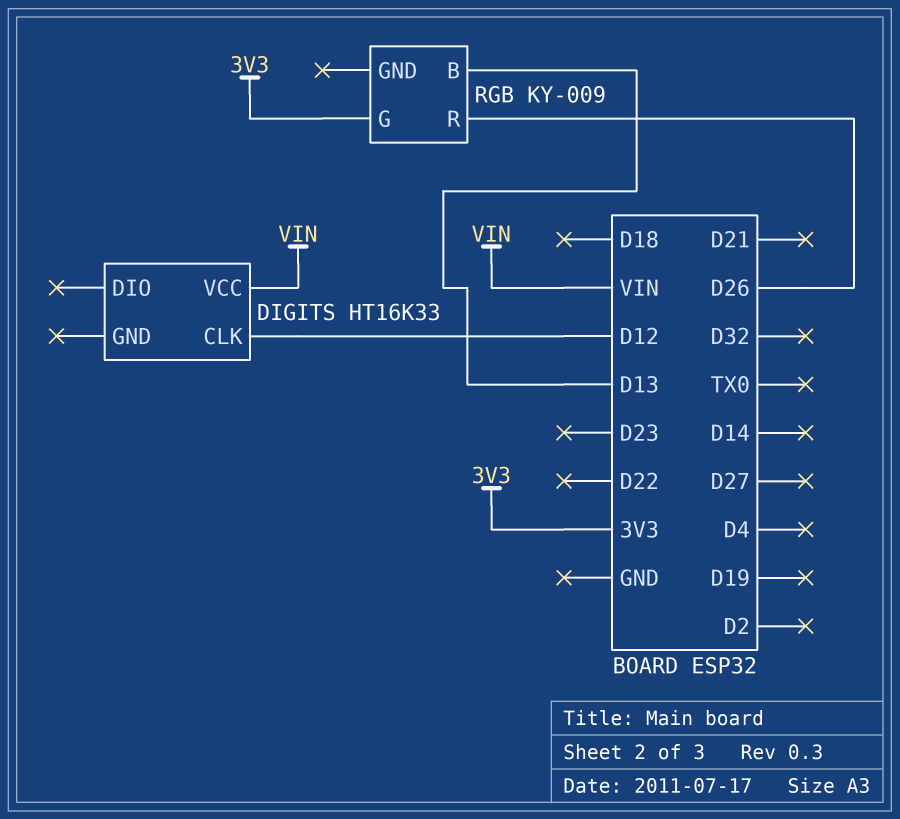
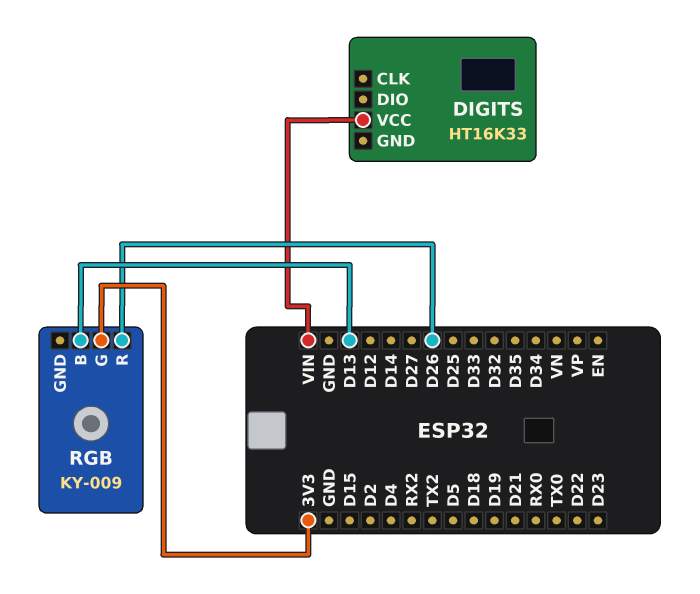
DIGITS pin CLK: D12 -> none

